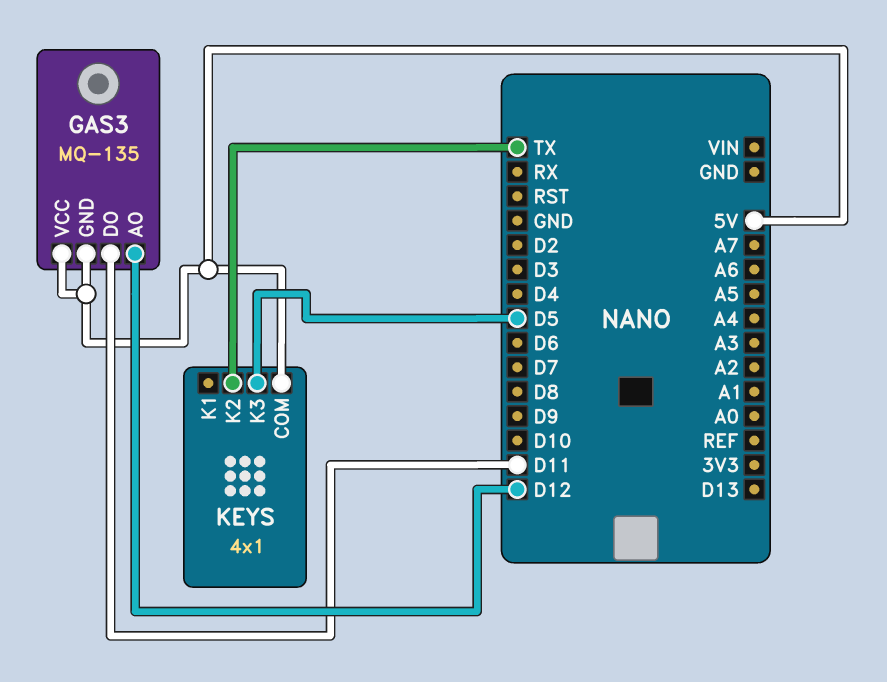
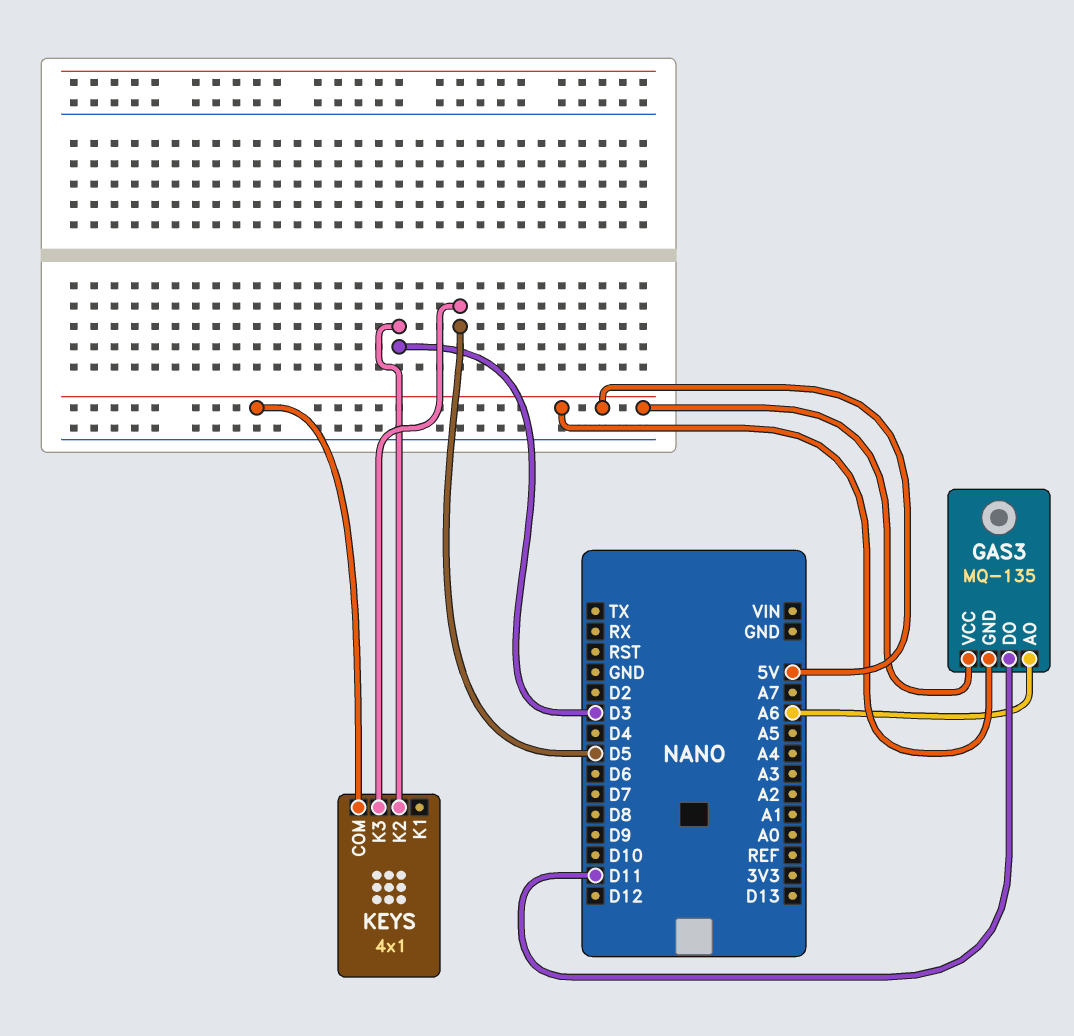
GAS3 pin AO: D12 -> A6
KEYS pin K2: TX -> D3

